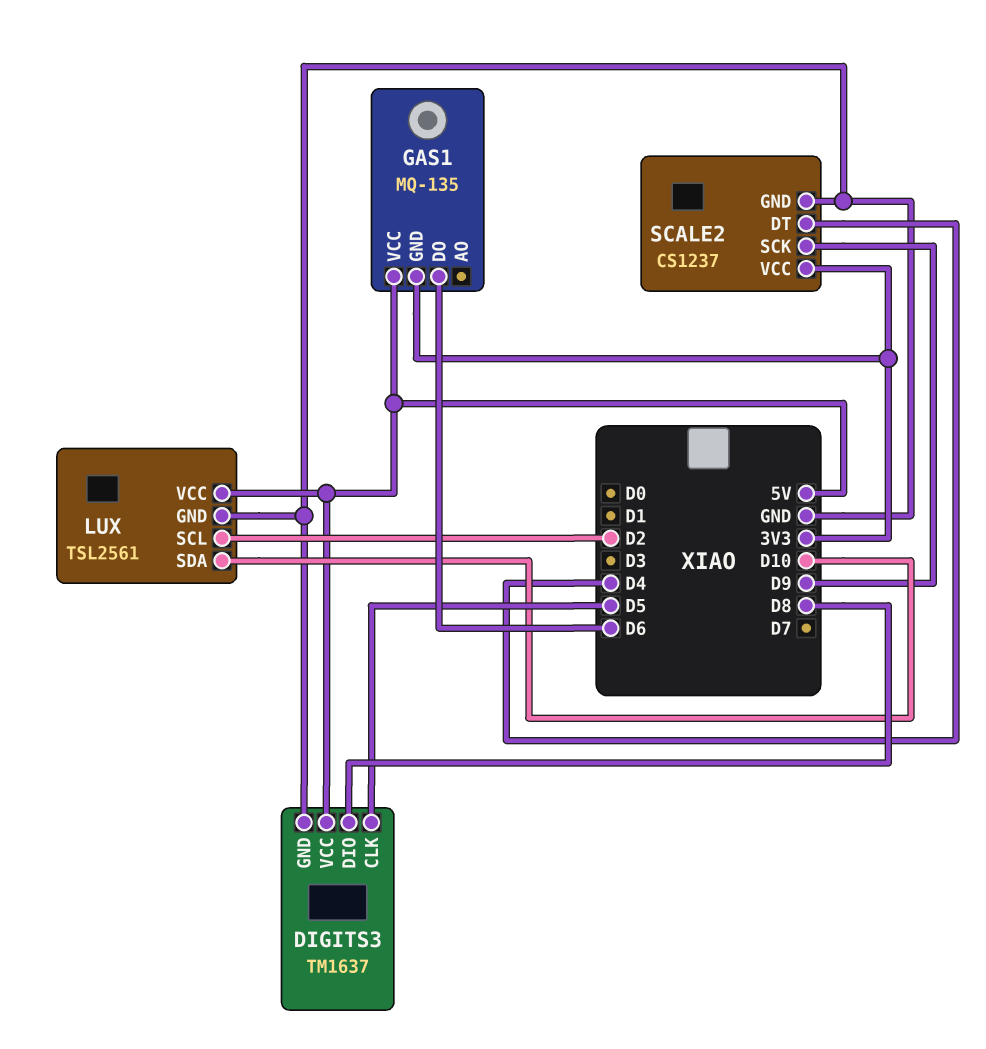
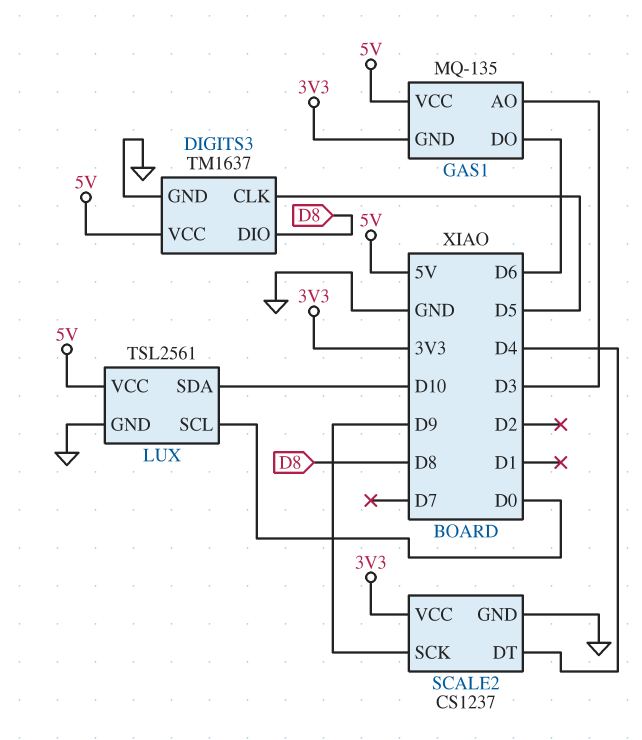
GAS1 pin AO: none -> D3
LUX pin SCL: D2 -> D0

